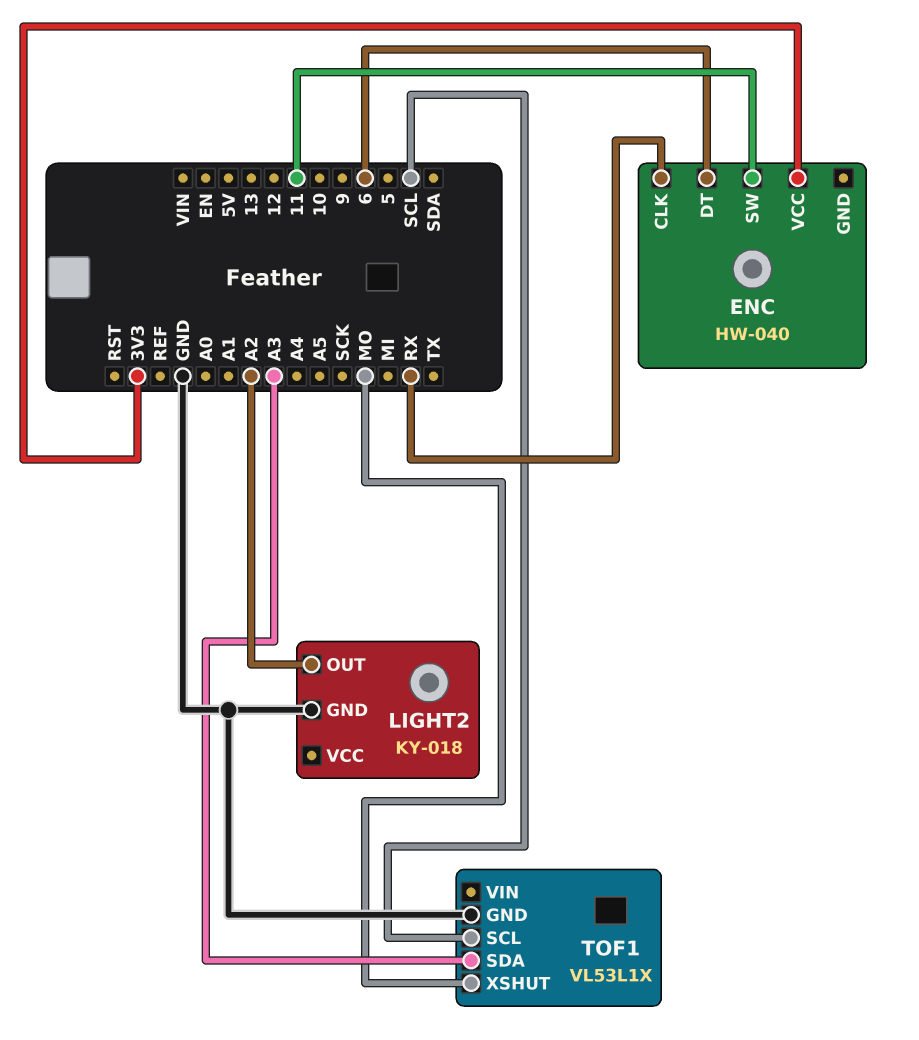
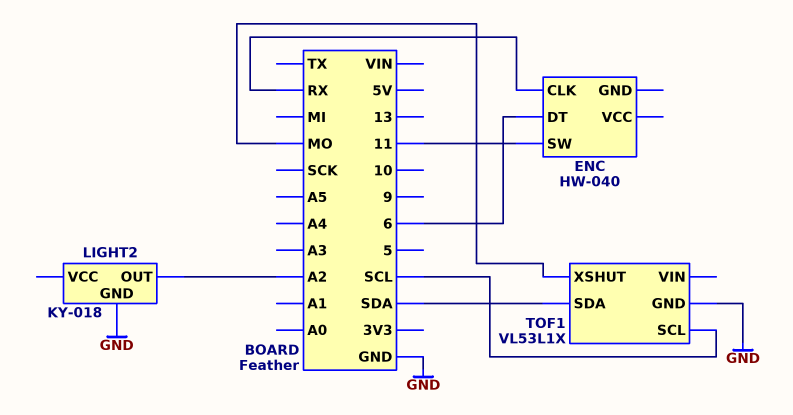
ENC pin VCC: 3V3 -> none
TOF1 pin SDA: A3 -> SDA

